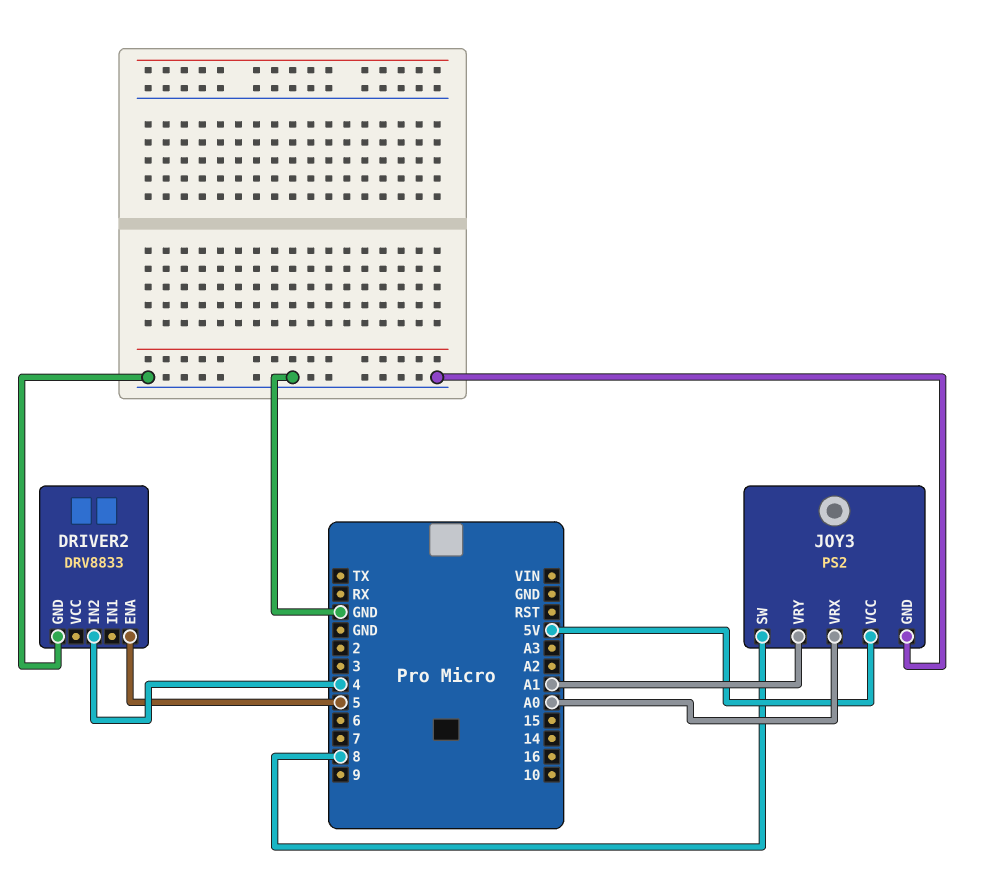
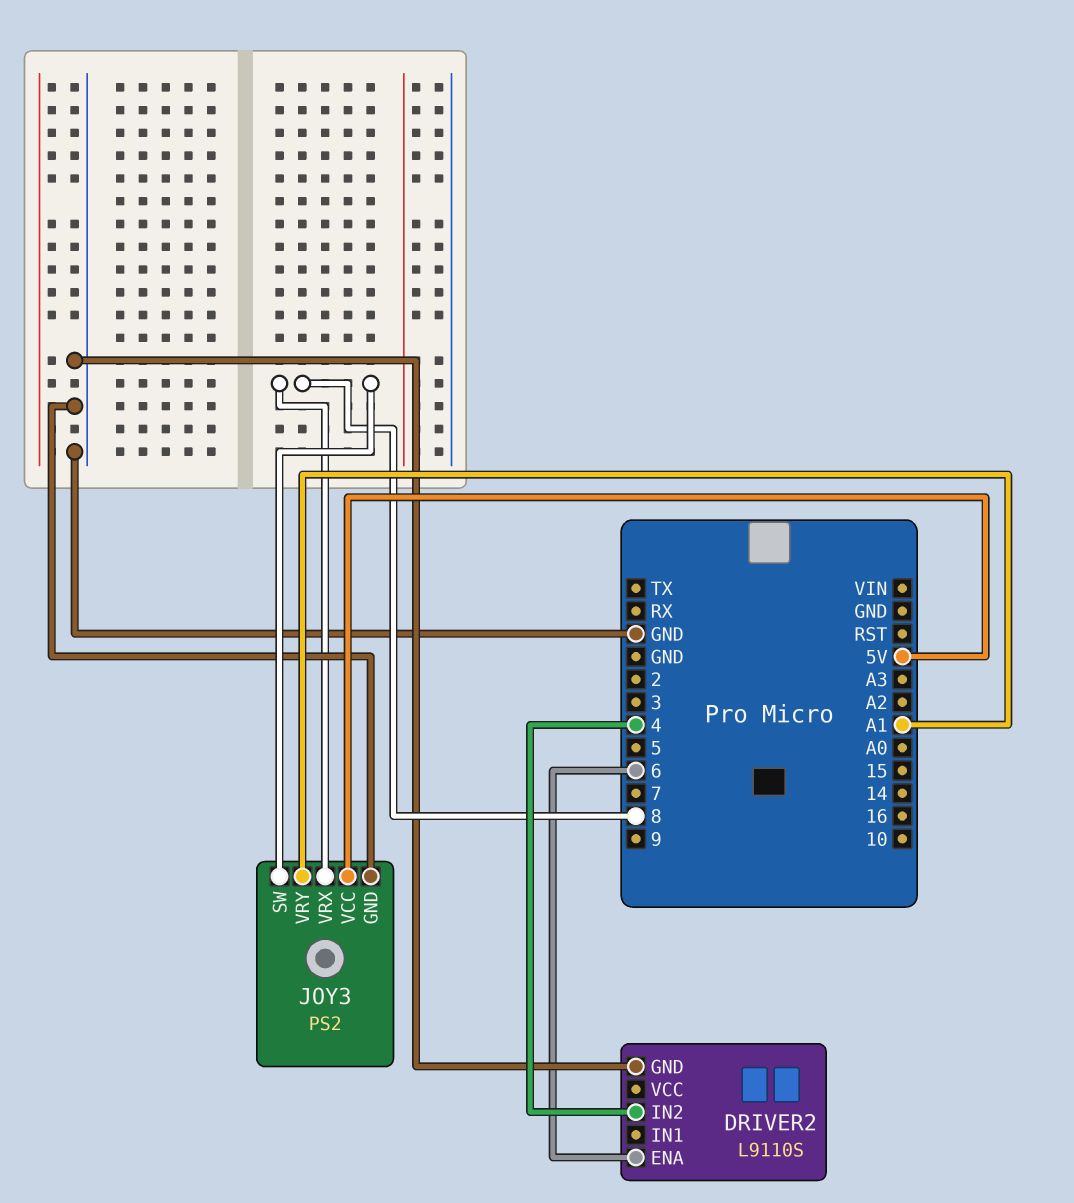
DRIVER2: DRV8833 -> L9110S
DRIVER2 pin ENA: 5 -> 6
JOY3 pin VRX: A0 -> 8

